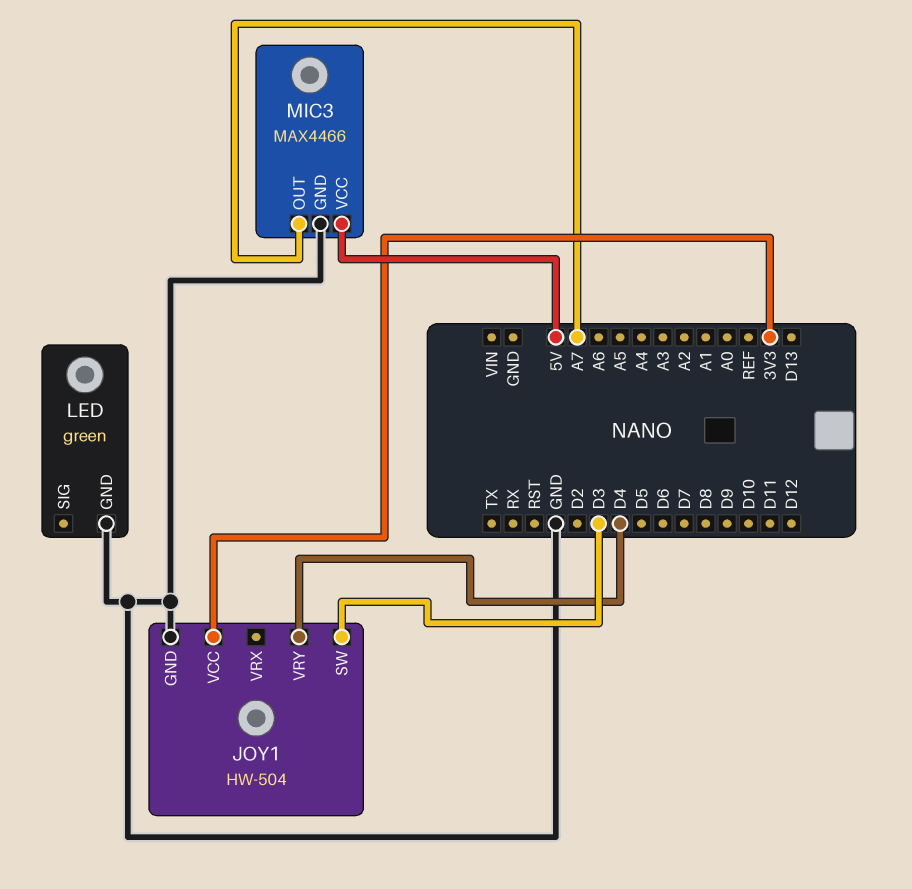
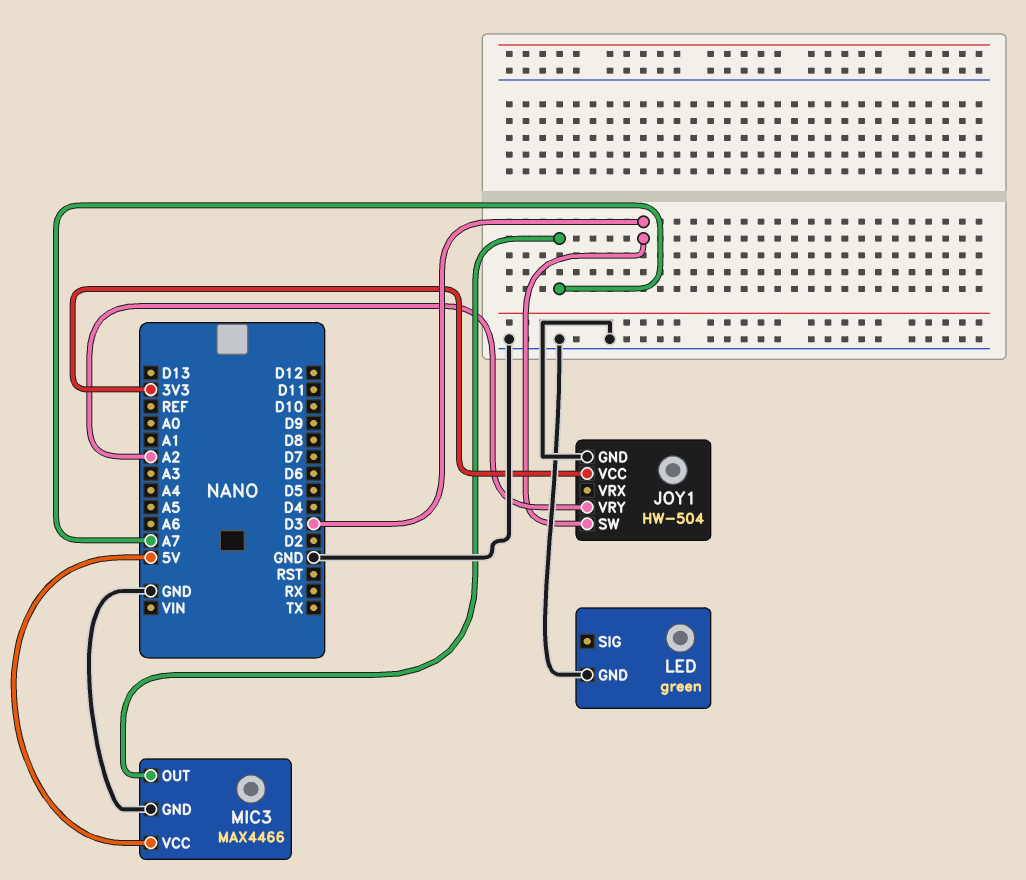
JOY1 pin VRY: D4 -> A2

